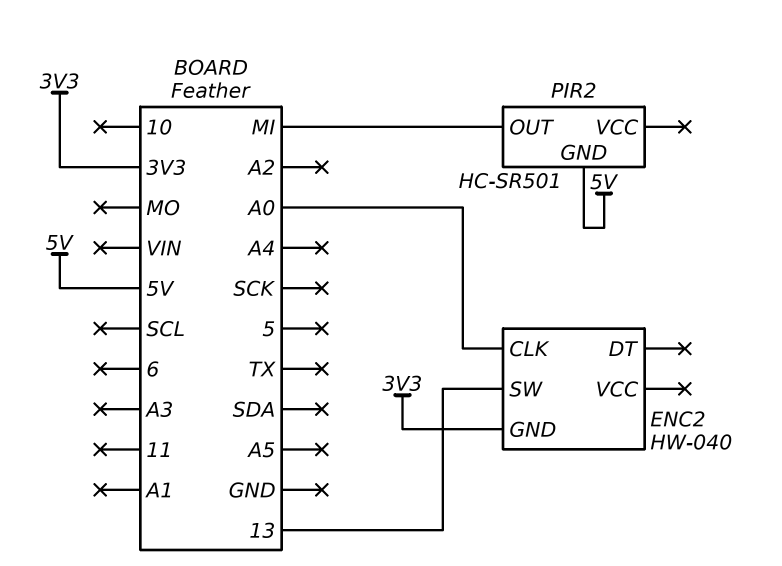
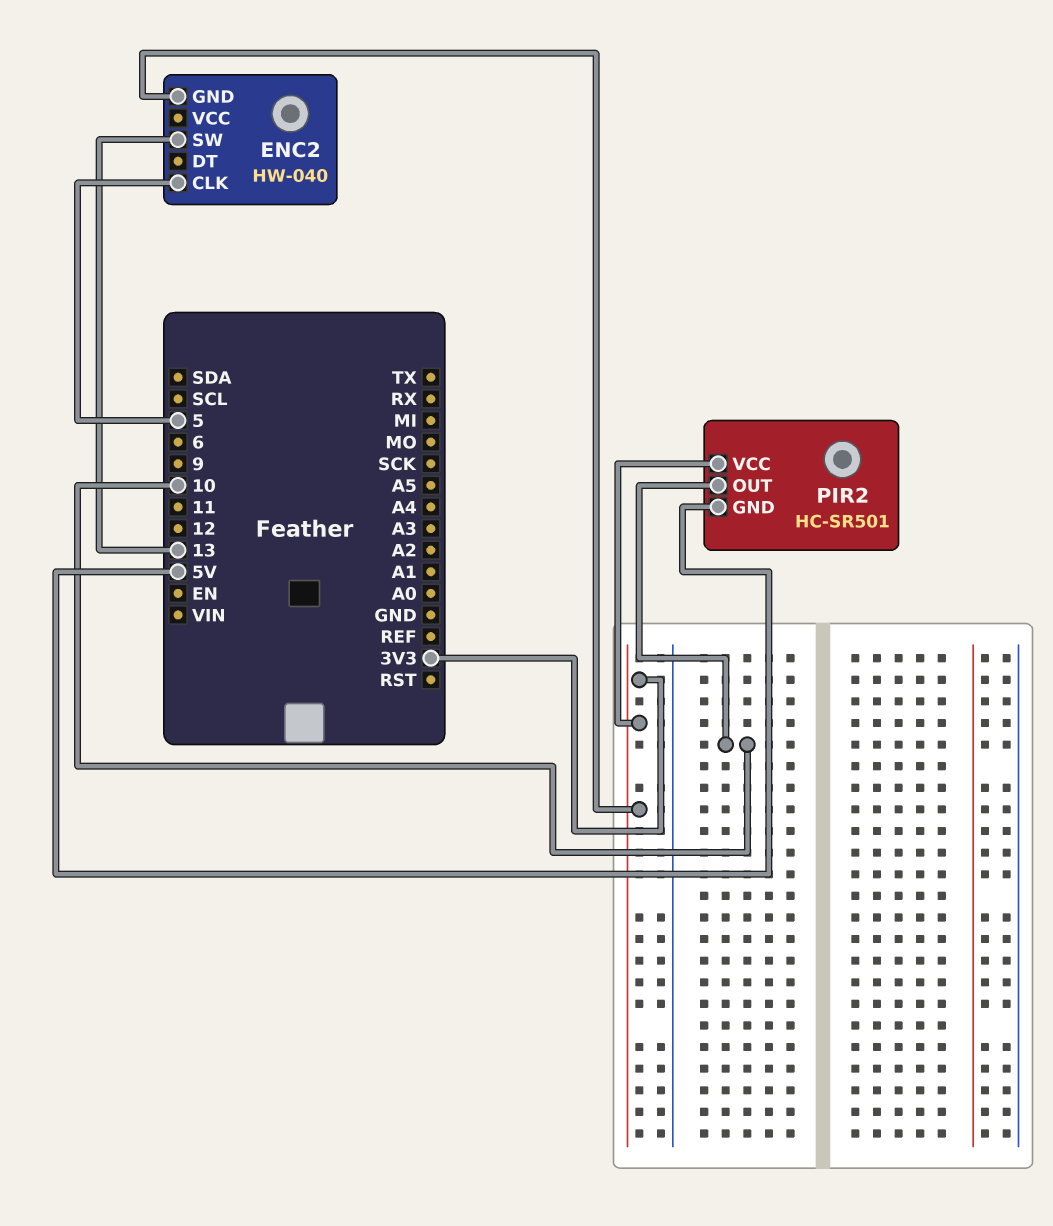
ENC2 pin CLK: A0 -> 5
PIR2 pin OUT: MI -> 10
PIR2 pin VCC: none -> 3V3

